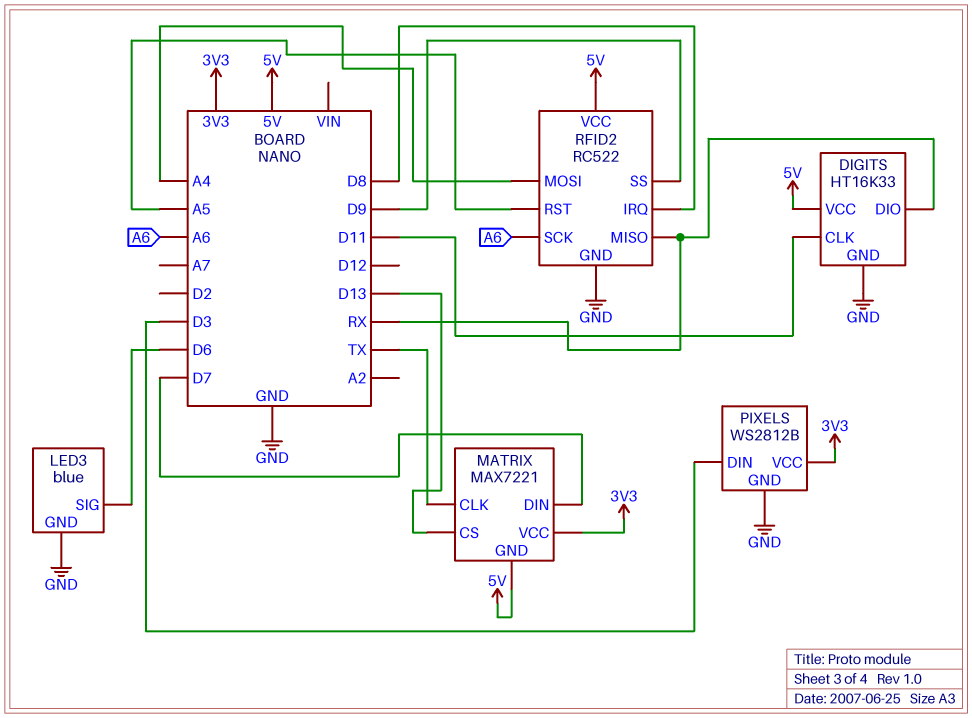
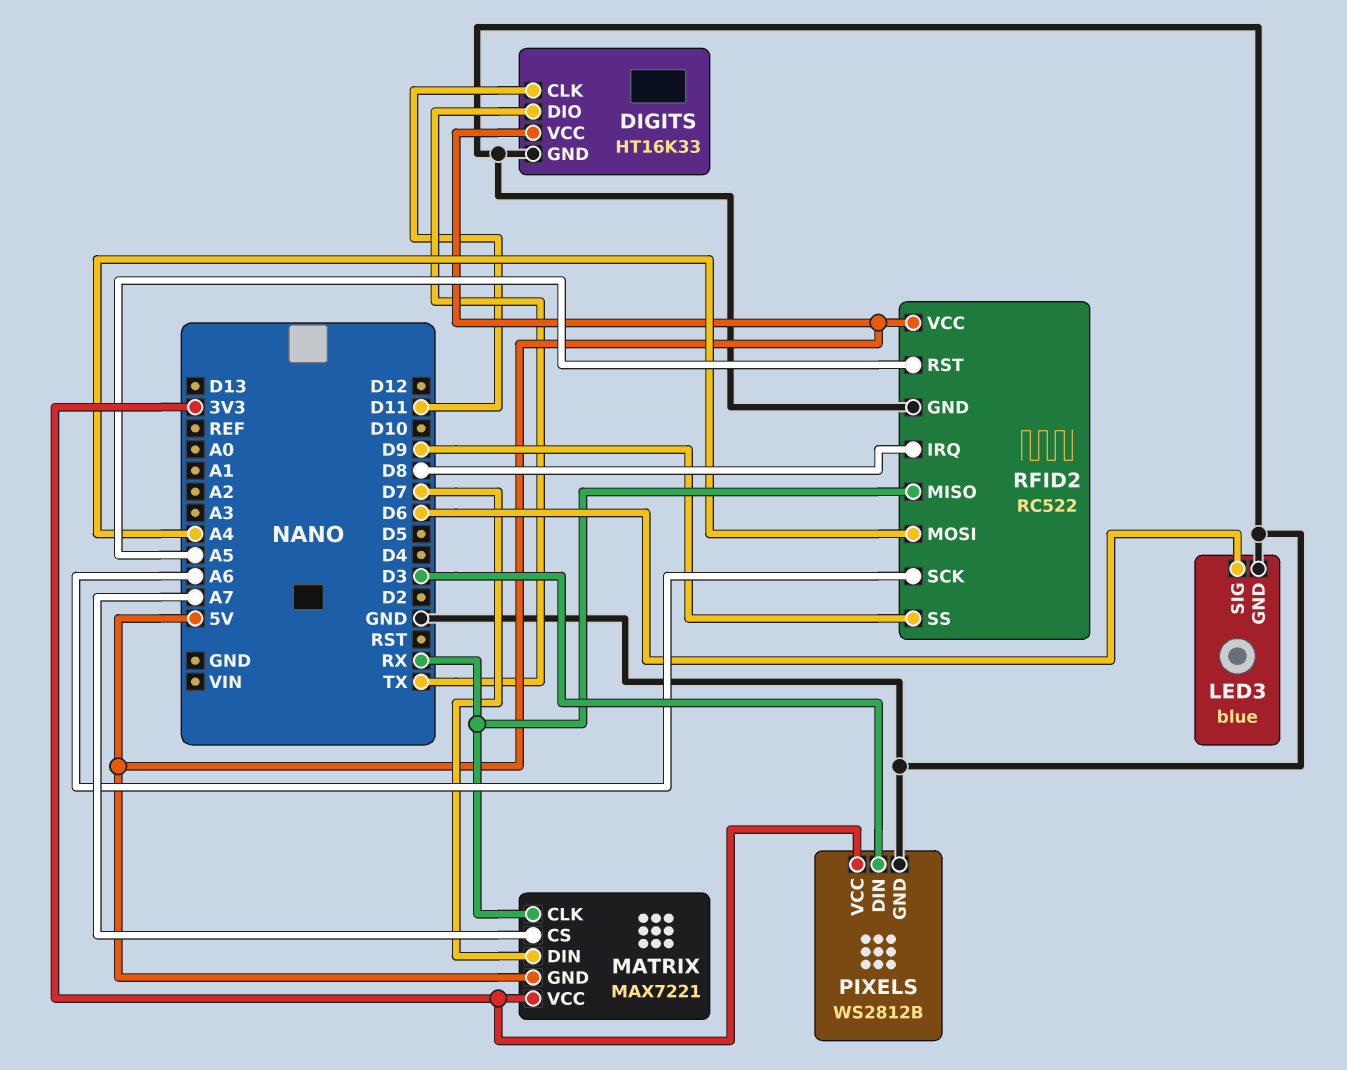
DIGITS pin DIO: RX -> TX
MATRIX pin CLK: TX -> RX
MATRIX pin CS: D13 -> A7

